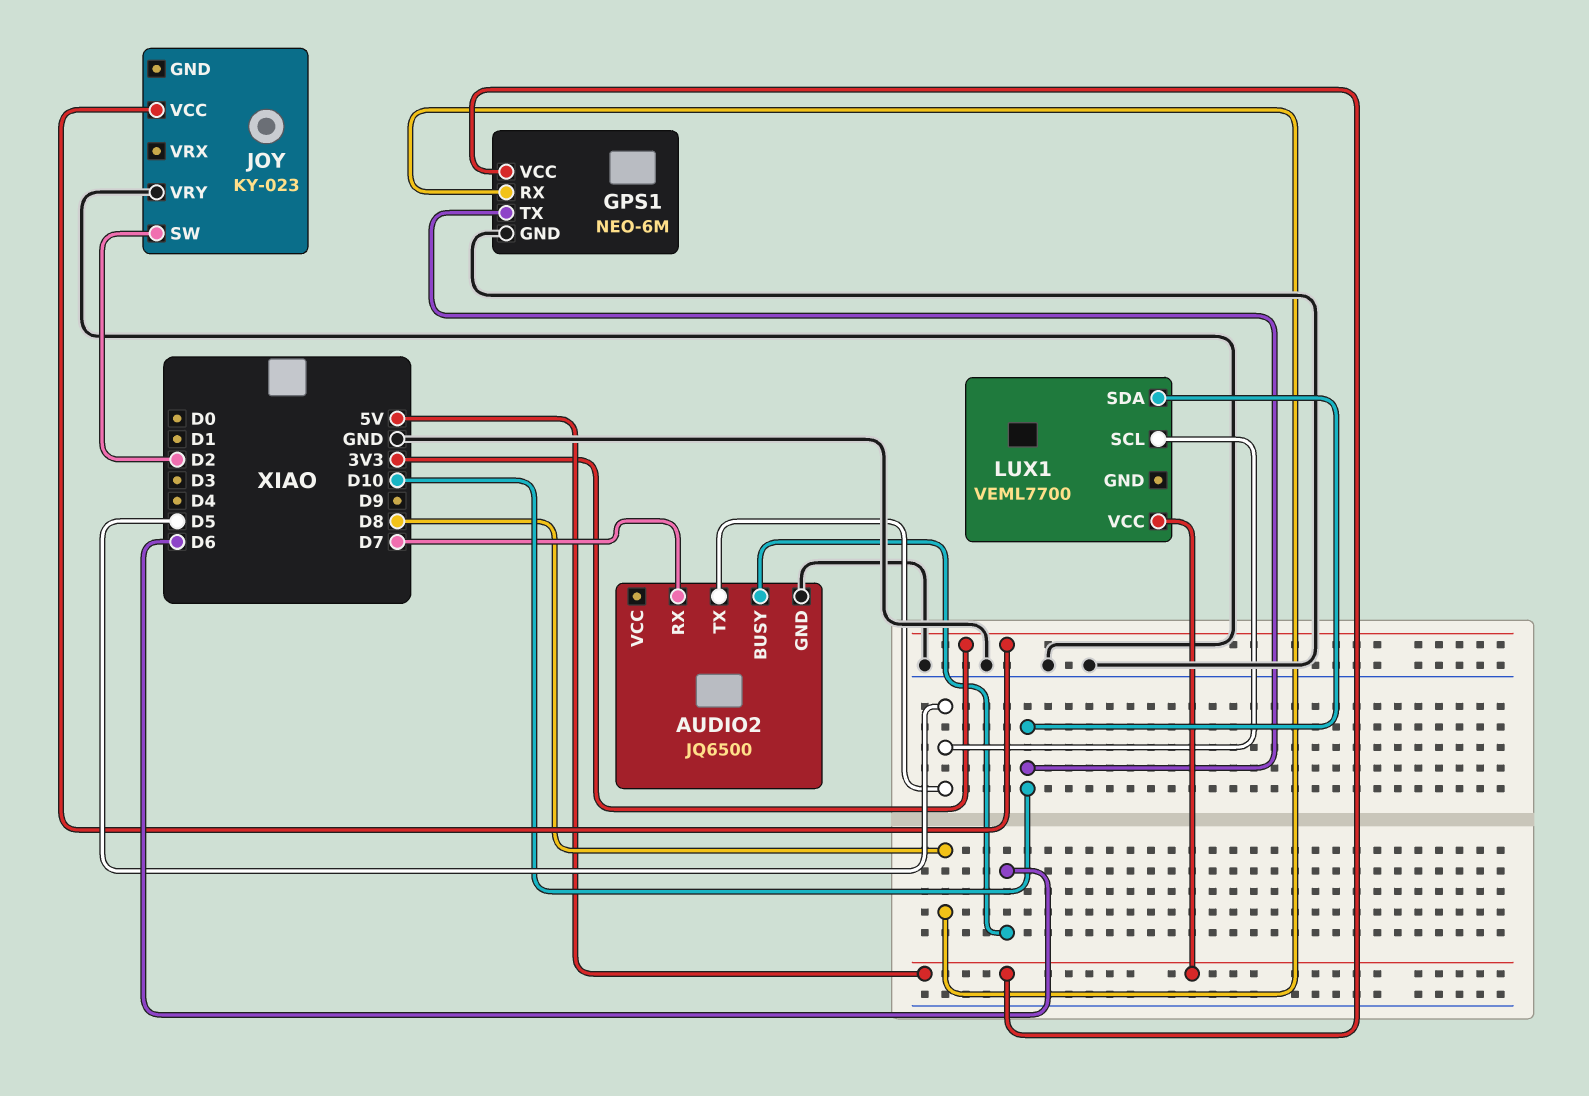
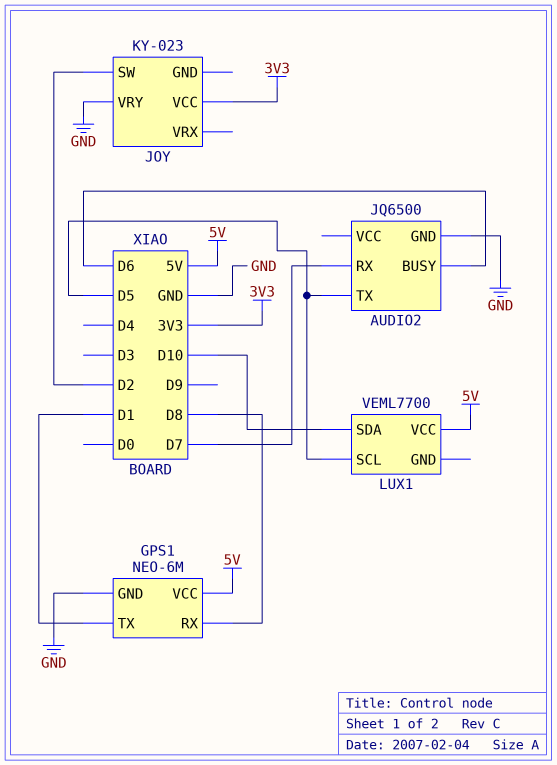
GPS1 pin TX: D10 -> D1

